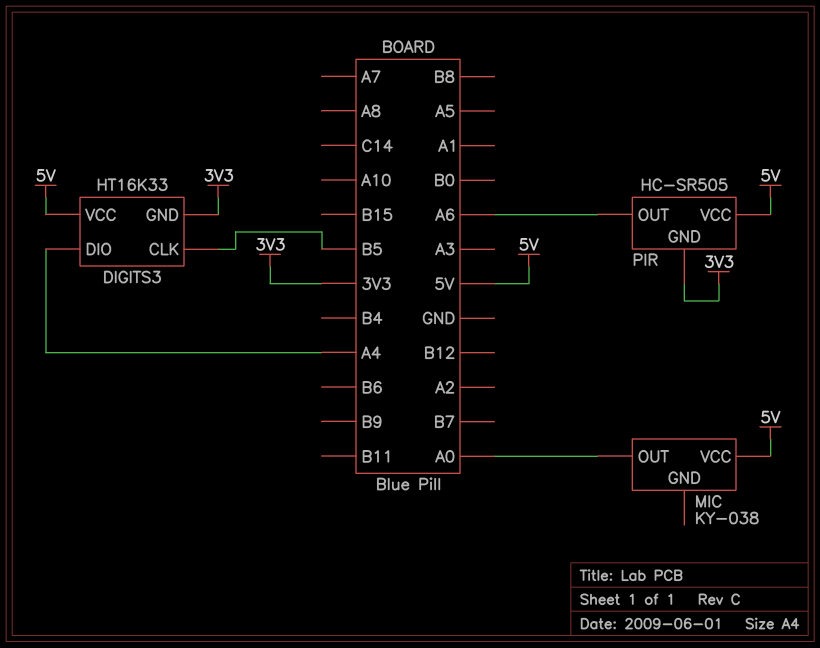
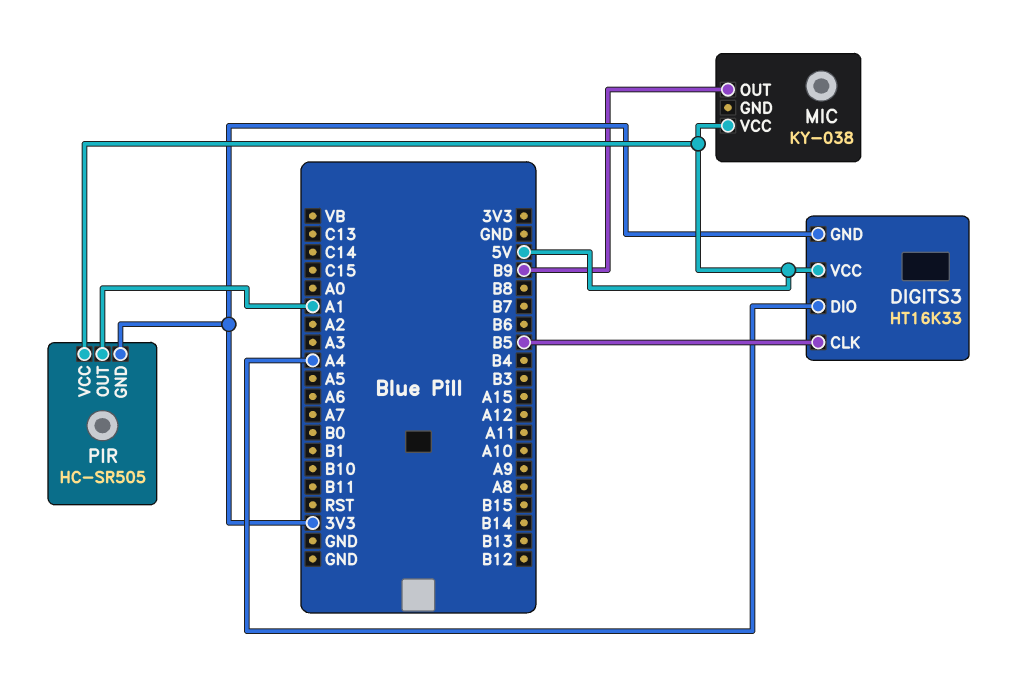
MIC pin OUT: A0 -> B9
PIR pin OUT: A6 -> A1

